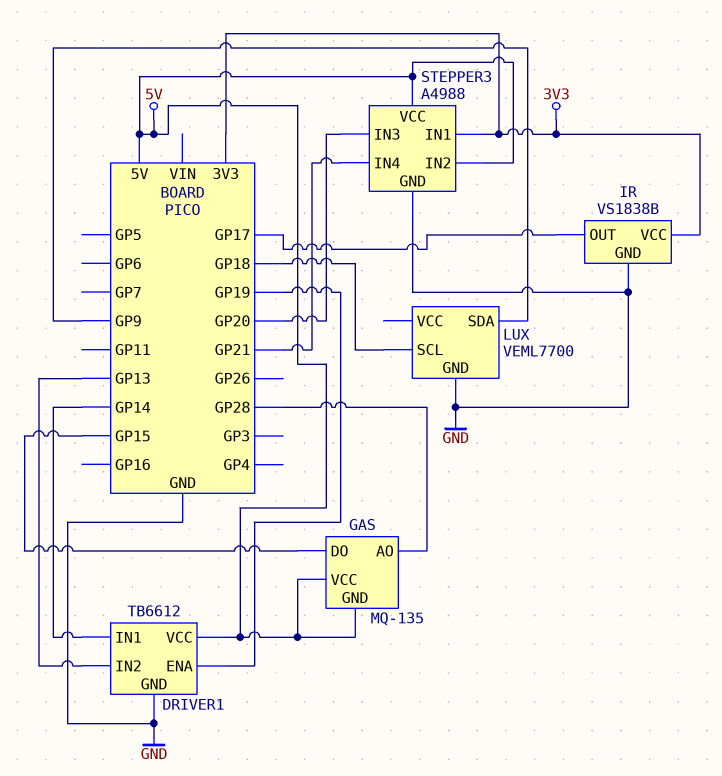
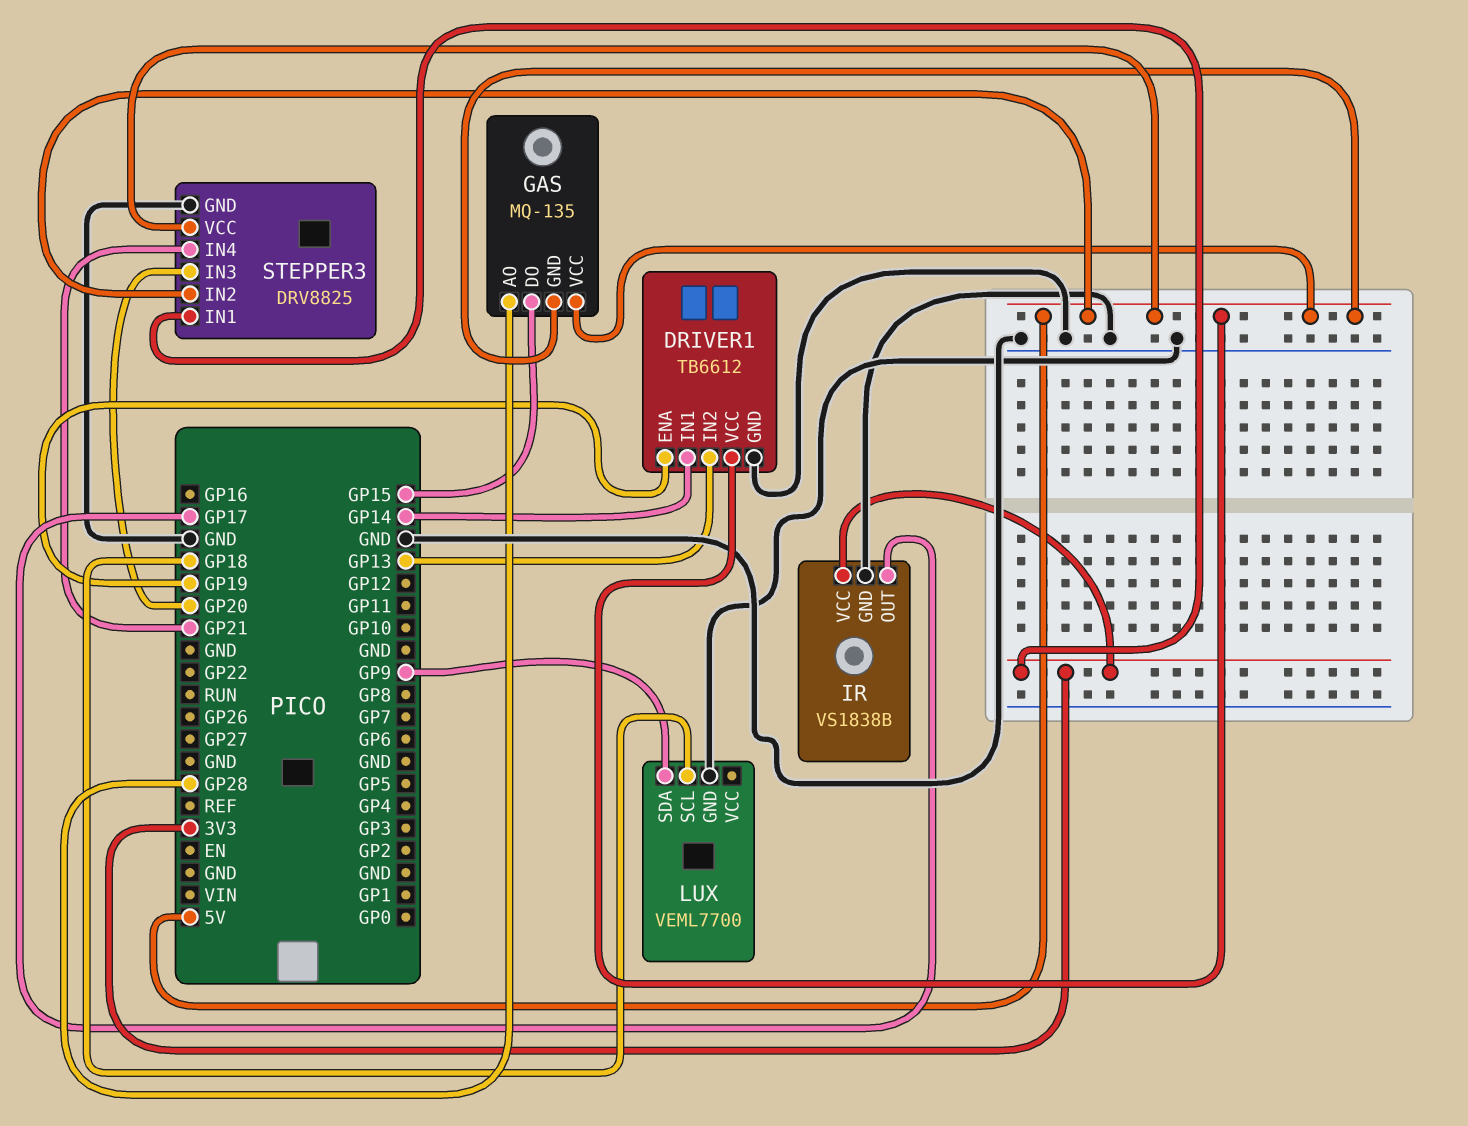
STEPPER3: A4988 -> DRV8825

